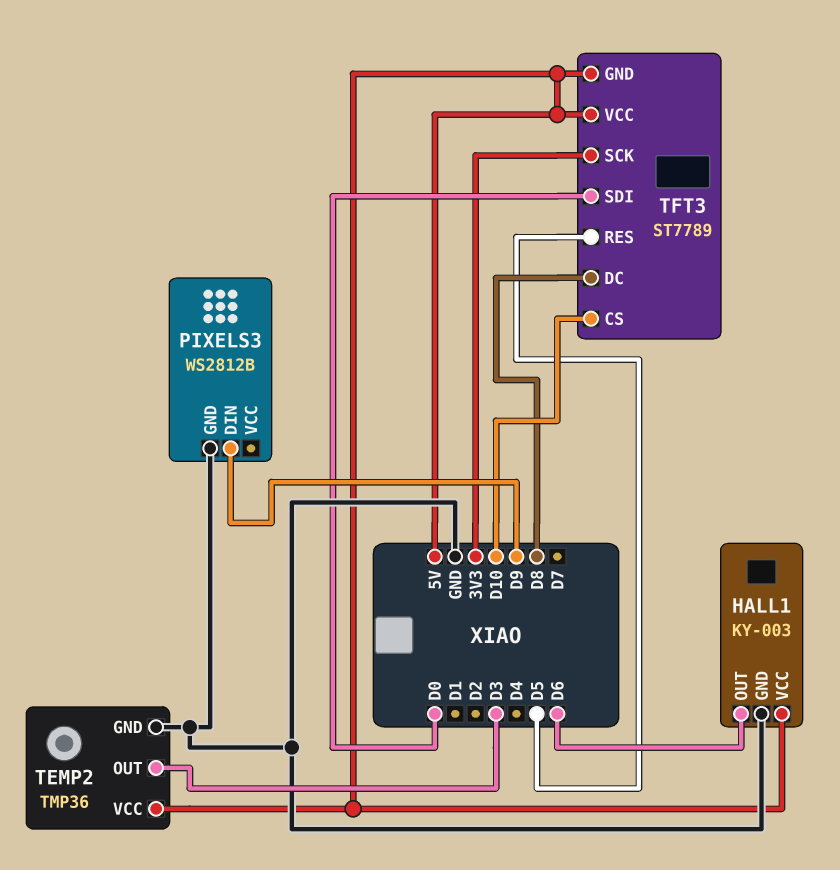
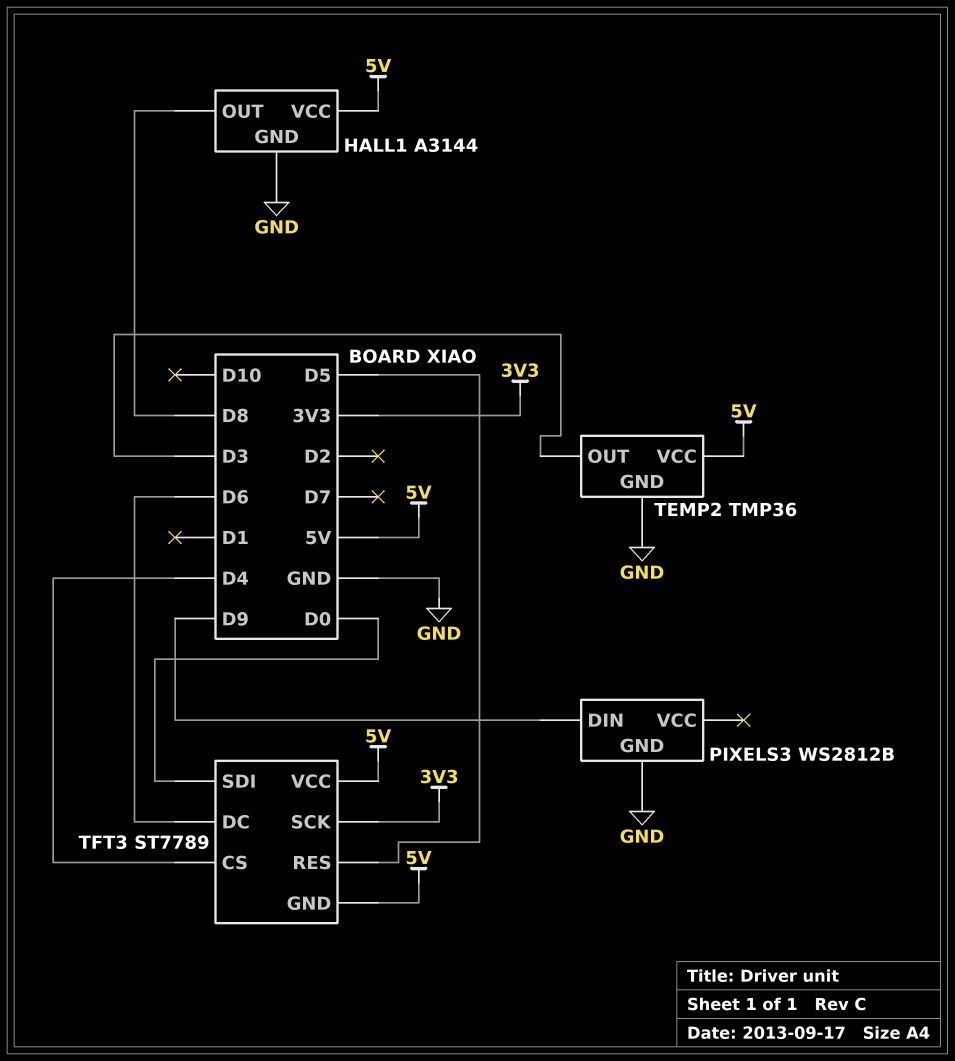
HALL1: KY-003 -> A3144
HALL1 pin OUT: D6 -> D8
TFT3 pin CS: D10 -> D4
TFT3 pin DC: D8 -> D6

